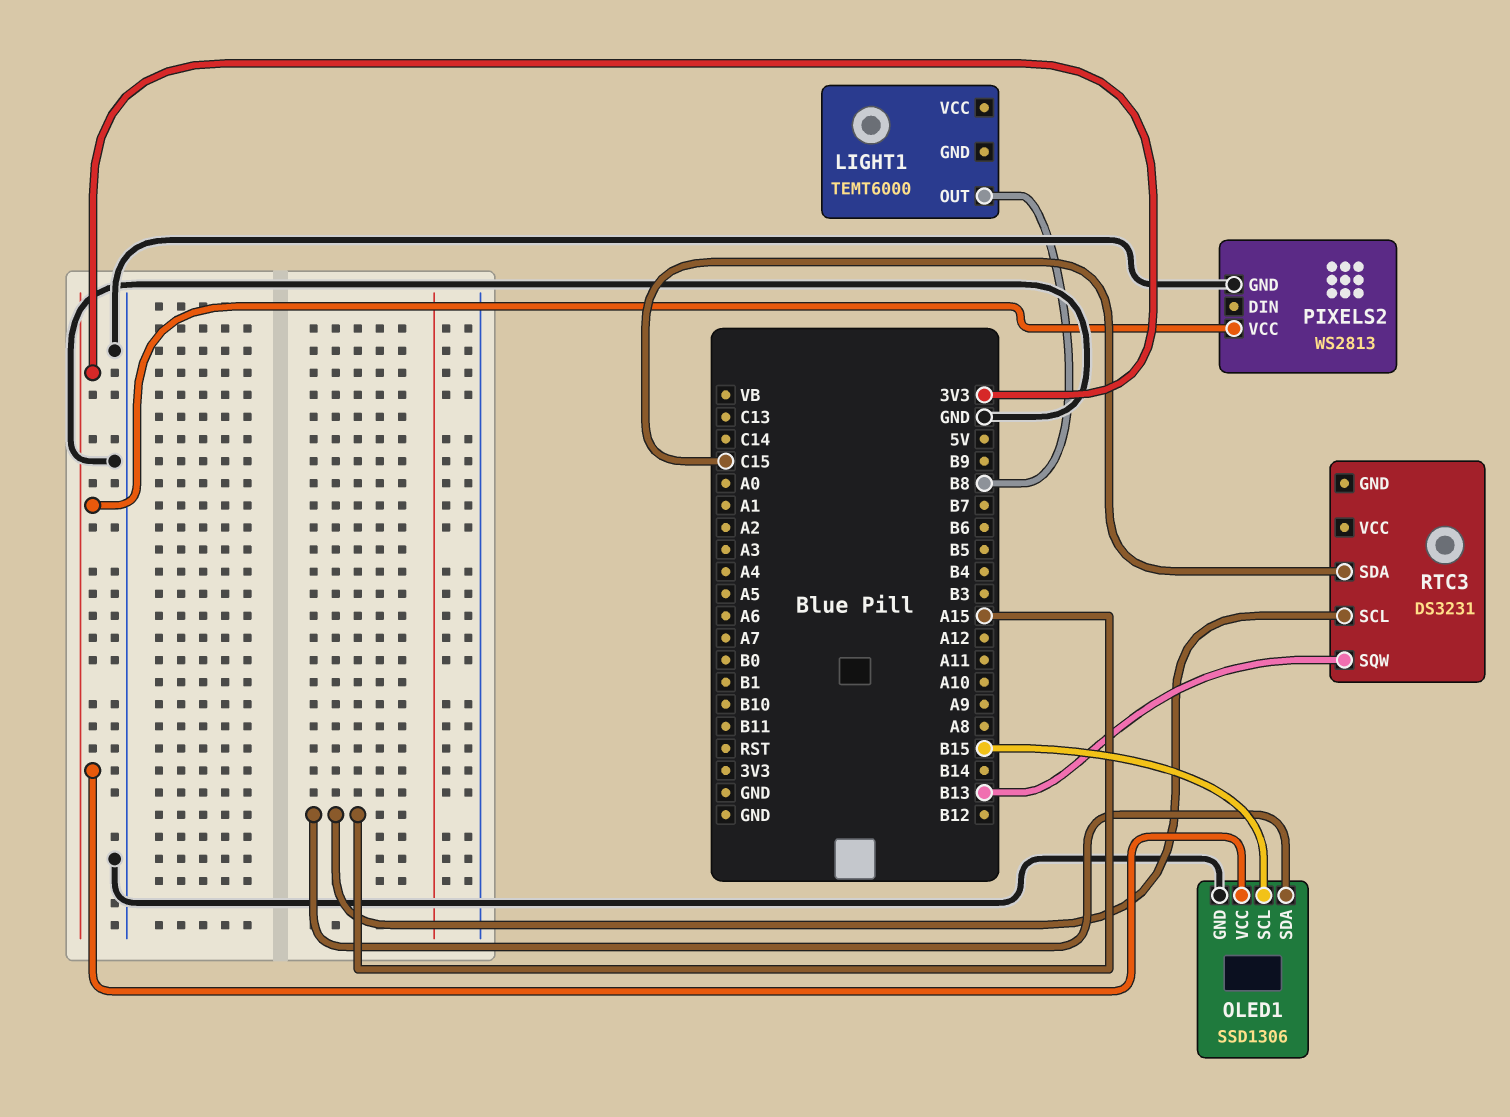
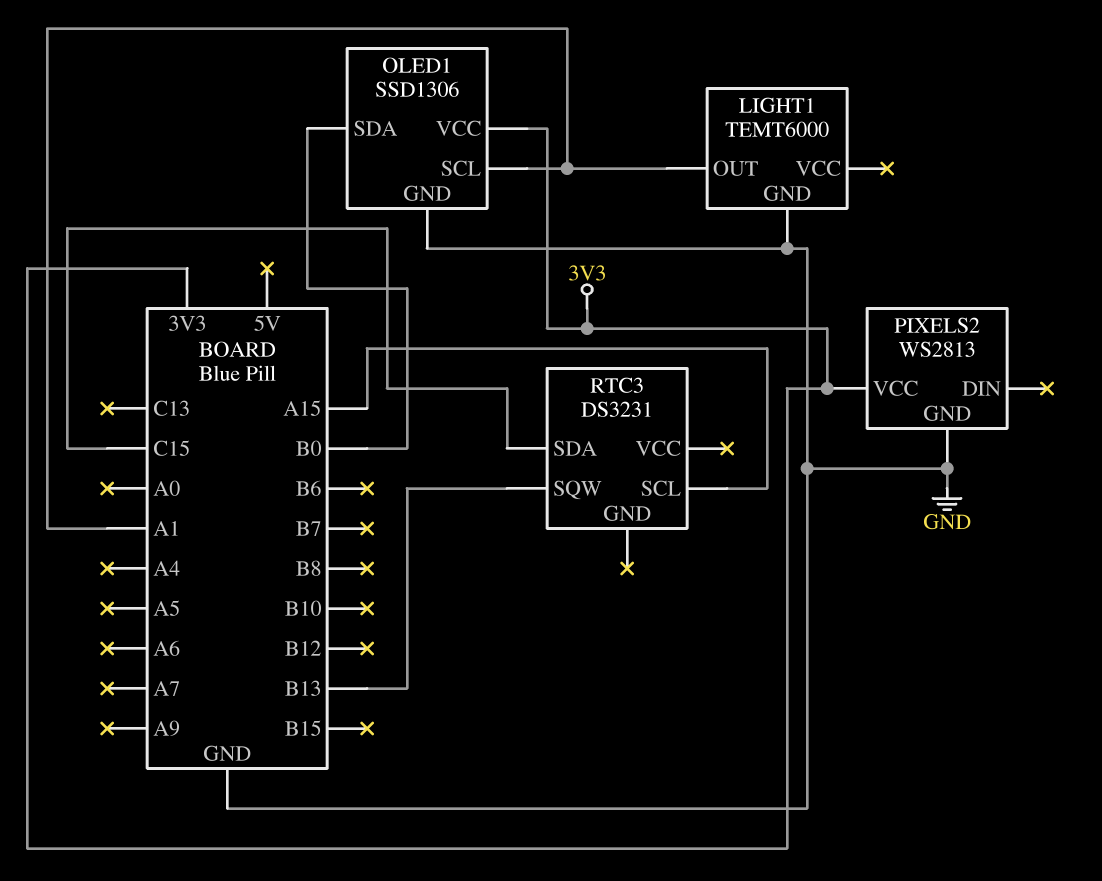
LIGHT1 pin GND: none -> GND
LIGHT1 pin OUT: B8 -> A1
OLED1 pin SCL: B15 -> A1
OLED1 pin SDA: A15 -> B0

